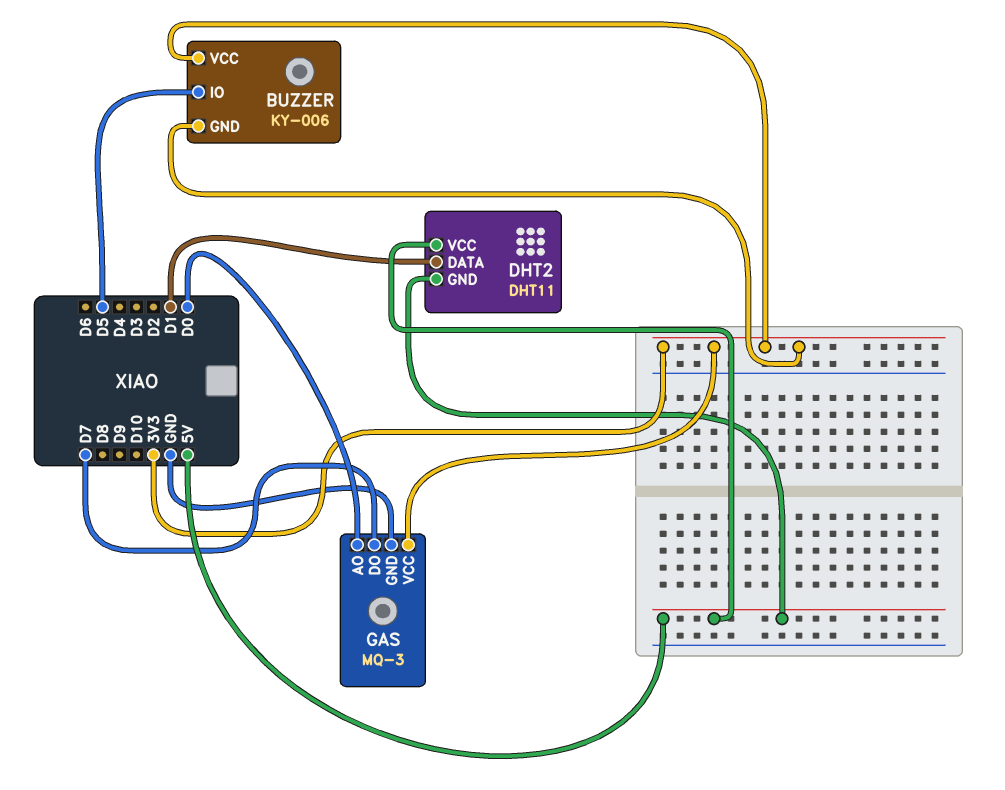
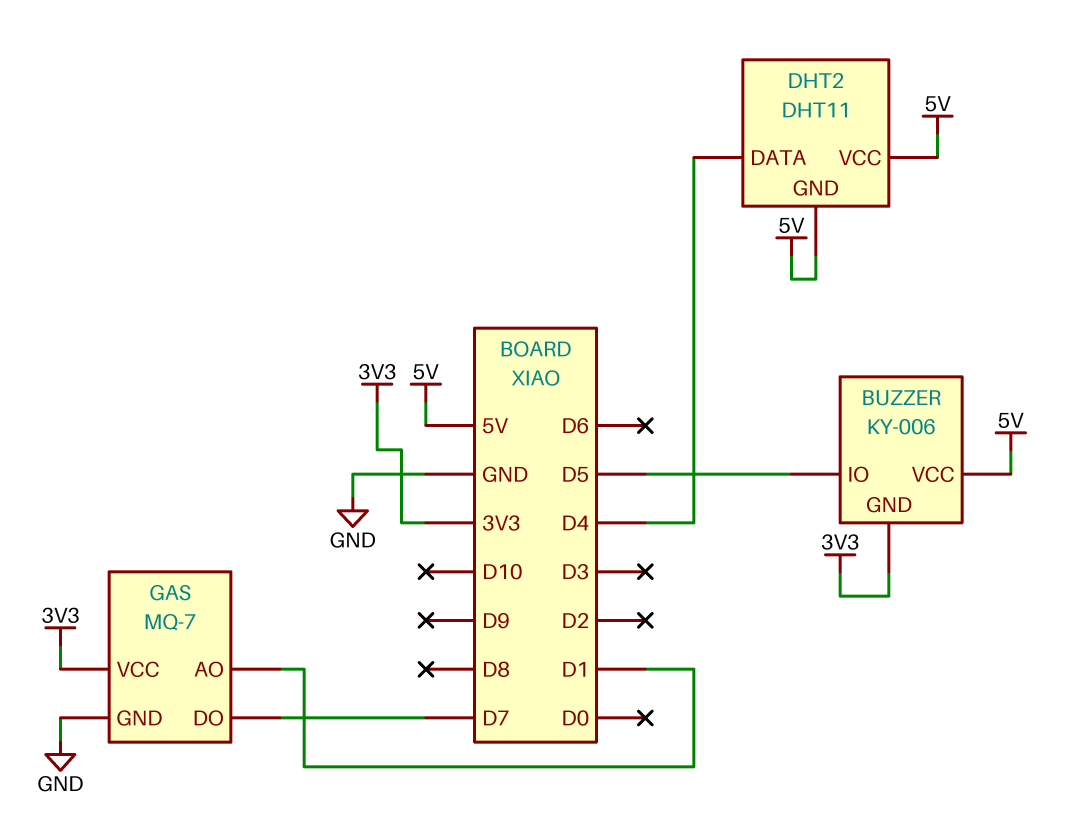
BUZZER pin VCC: 3V3 -> 5V
DHT2 pin DATA: D1 -> D4
GAS: MQ-3 -> MQ-7
GAS pin AO: D0 -> D1

